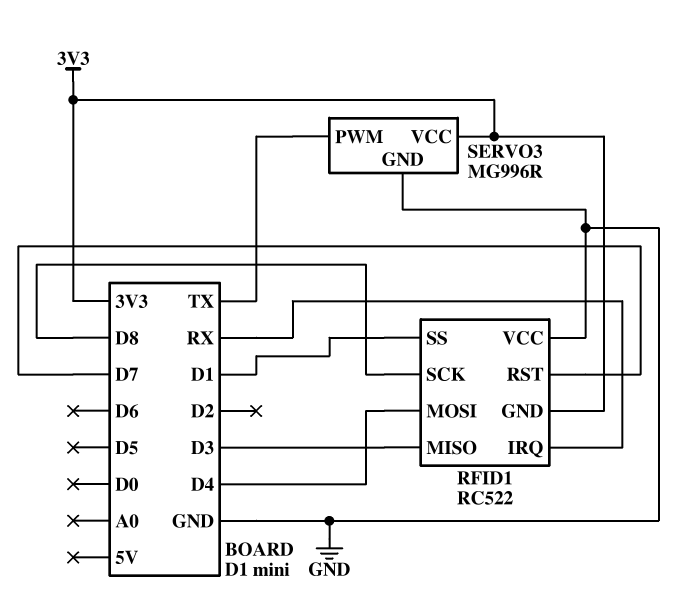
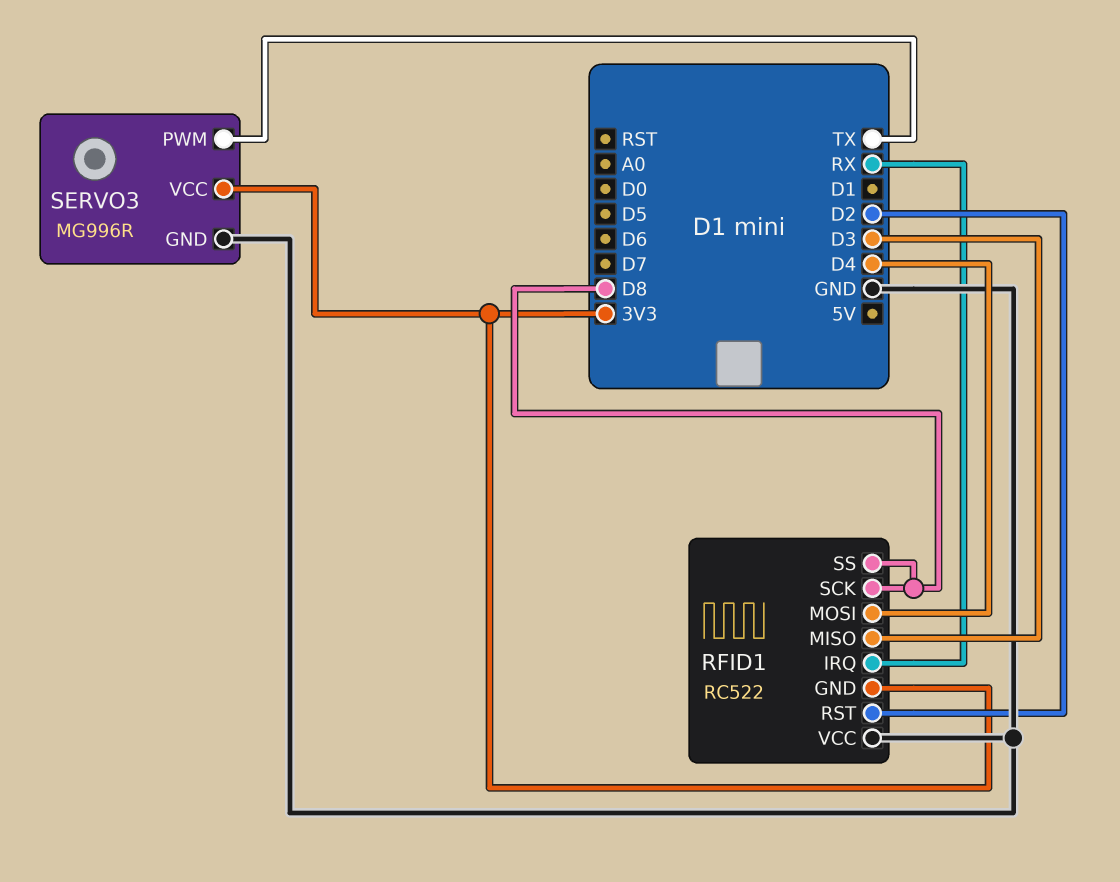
RFID1 pin RST: D7 -> D2
RFID1 pin SS: D1 -> D8

